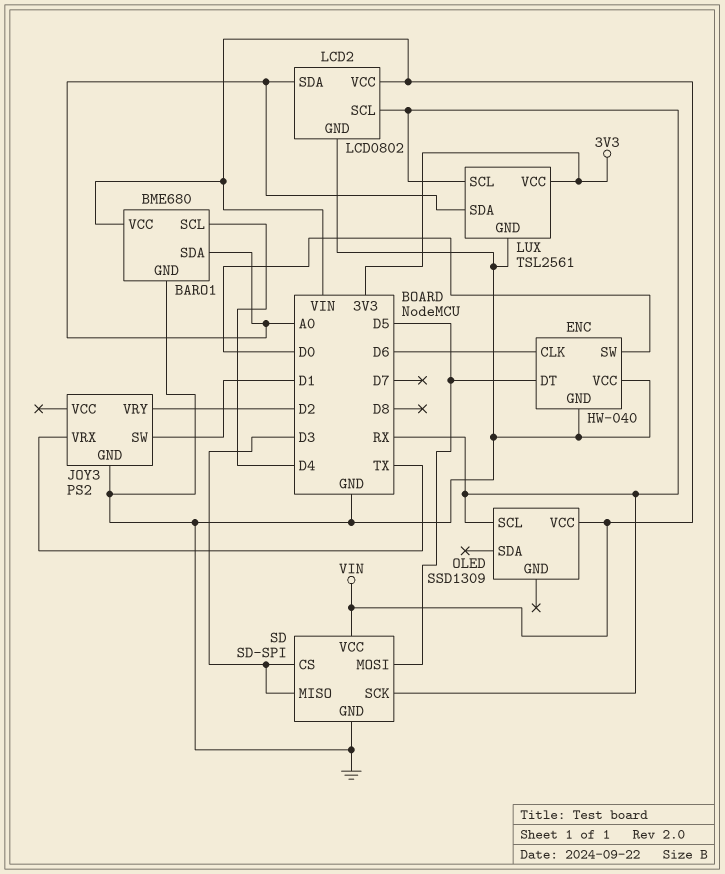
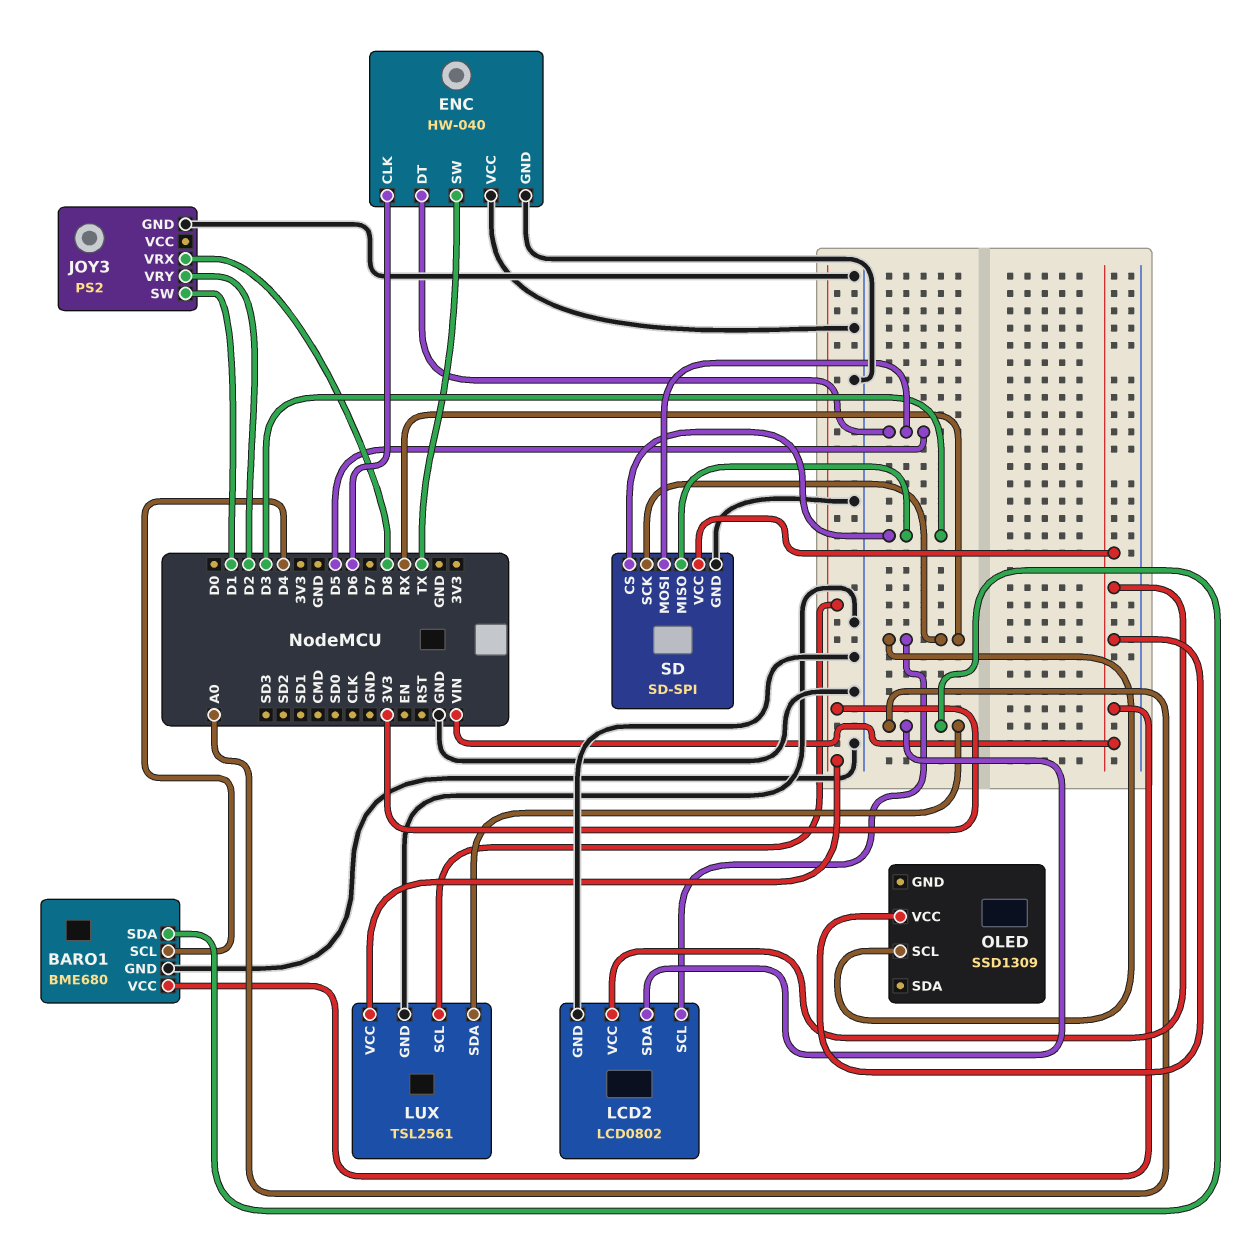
ENC pin SW: D0 -> TX
JOY3 pin VRX: TX -> D8
LUX pin SCL: RX -> 3V3

